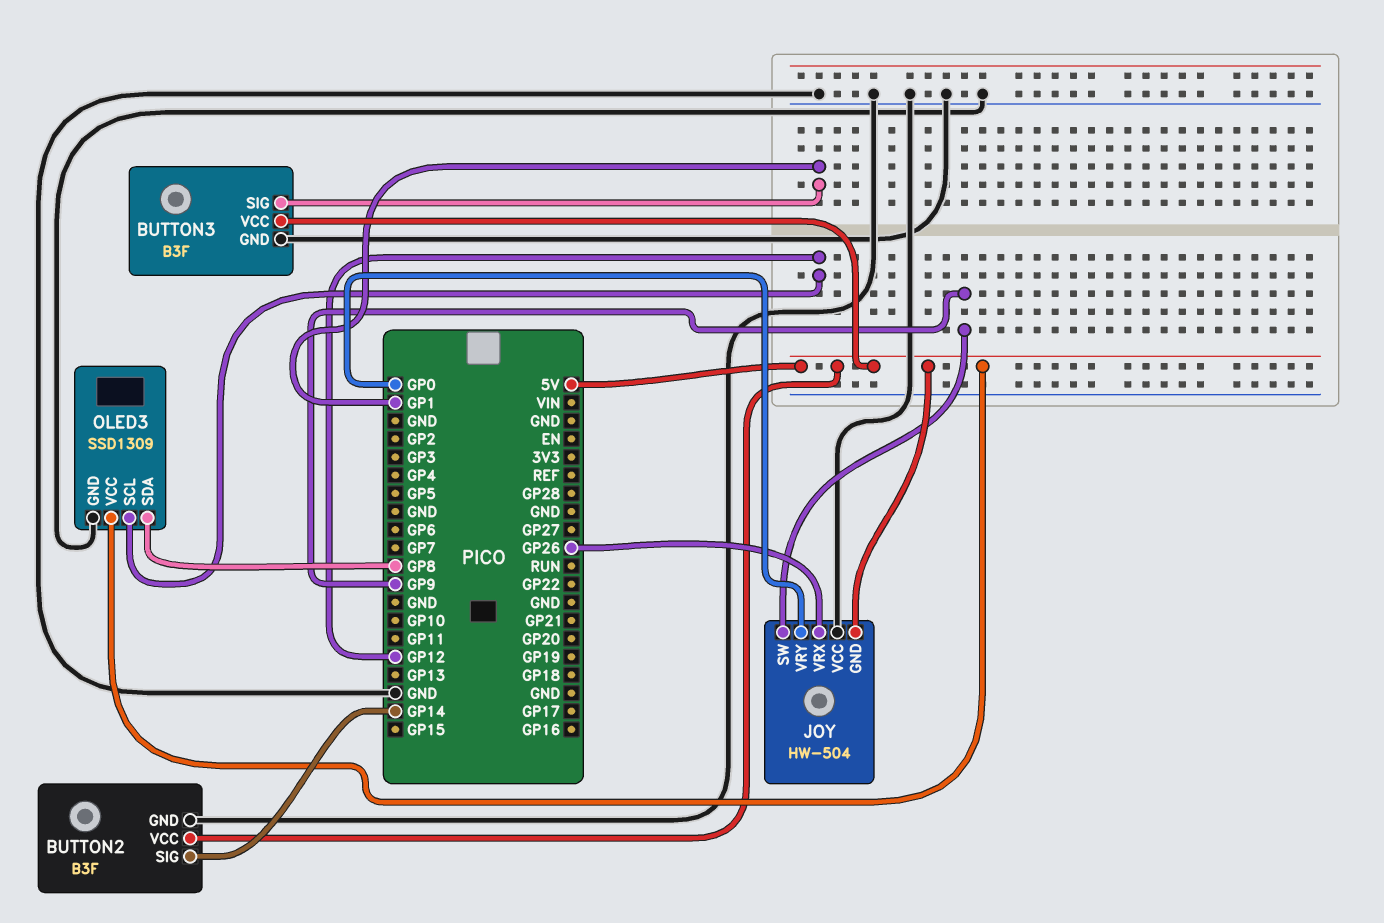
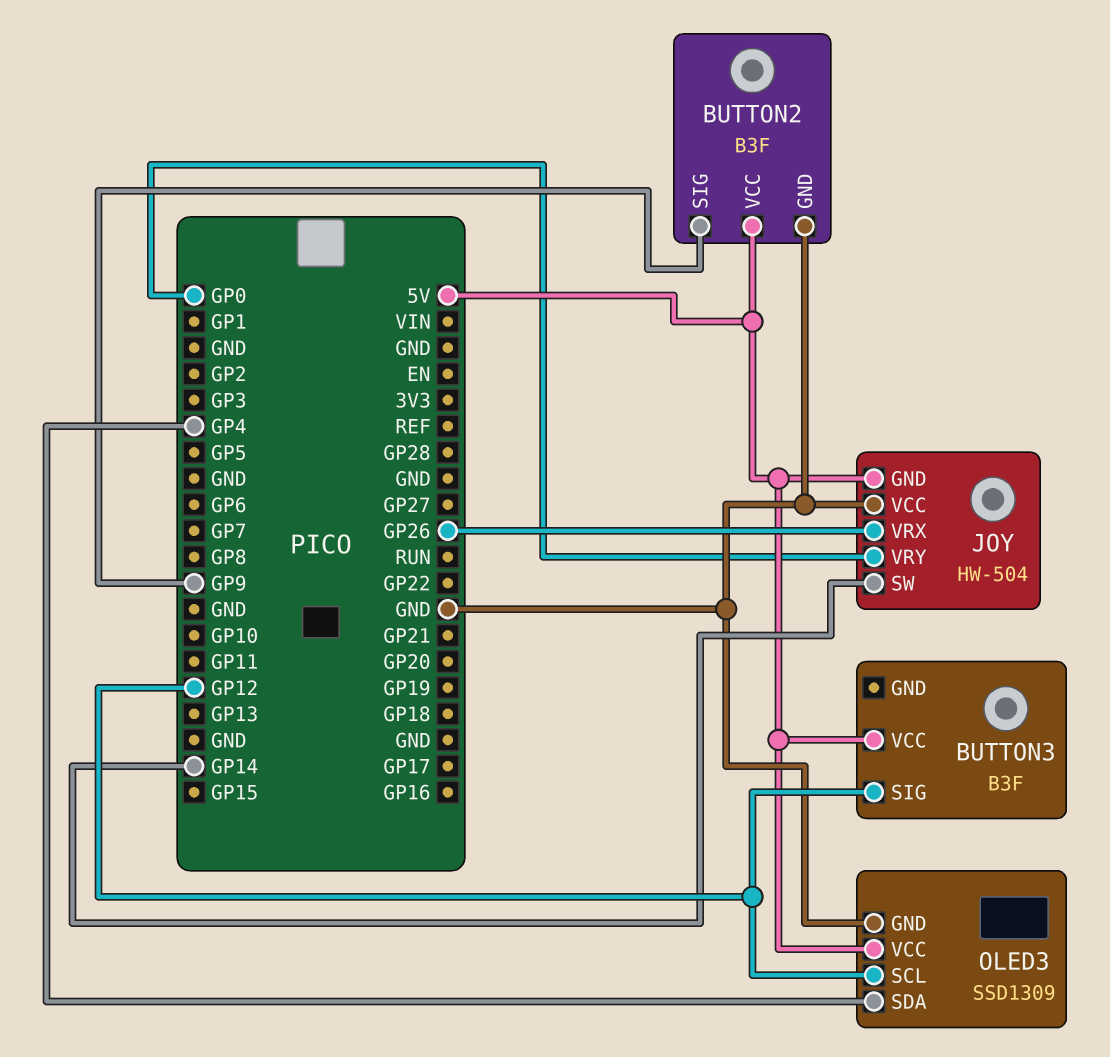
BUTTON2 pin SIG: GP14 -> GP9
BUTTON3 pin GND: GND -> none
BUTTON3 pin SIG: GP1 -> GP12
JOY pin SW: GP9 -> GP14
OLED3 pin SDA: GP8 -> GP4

